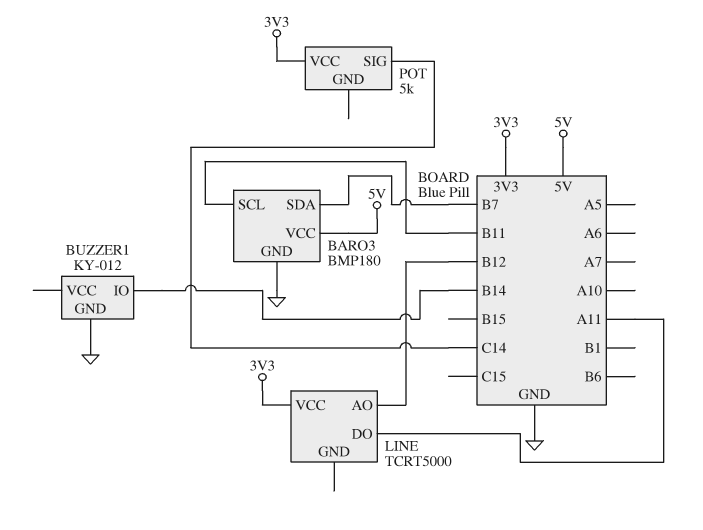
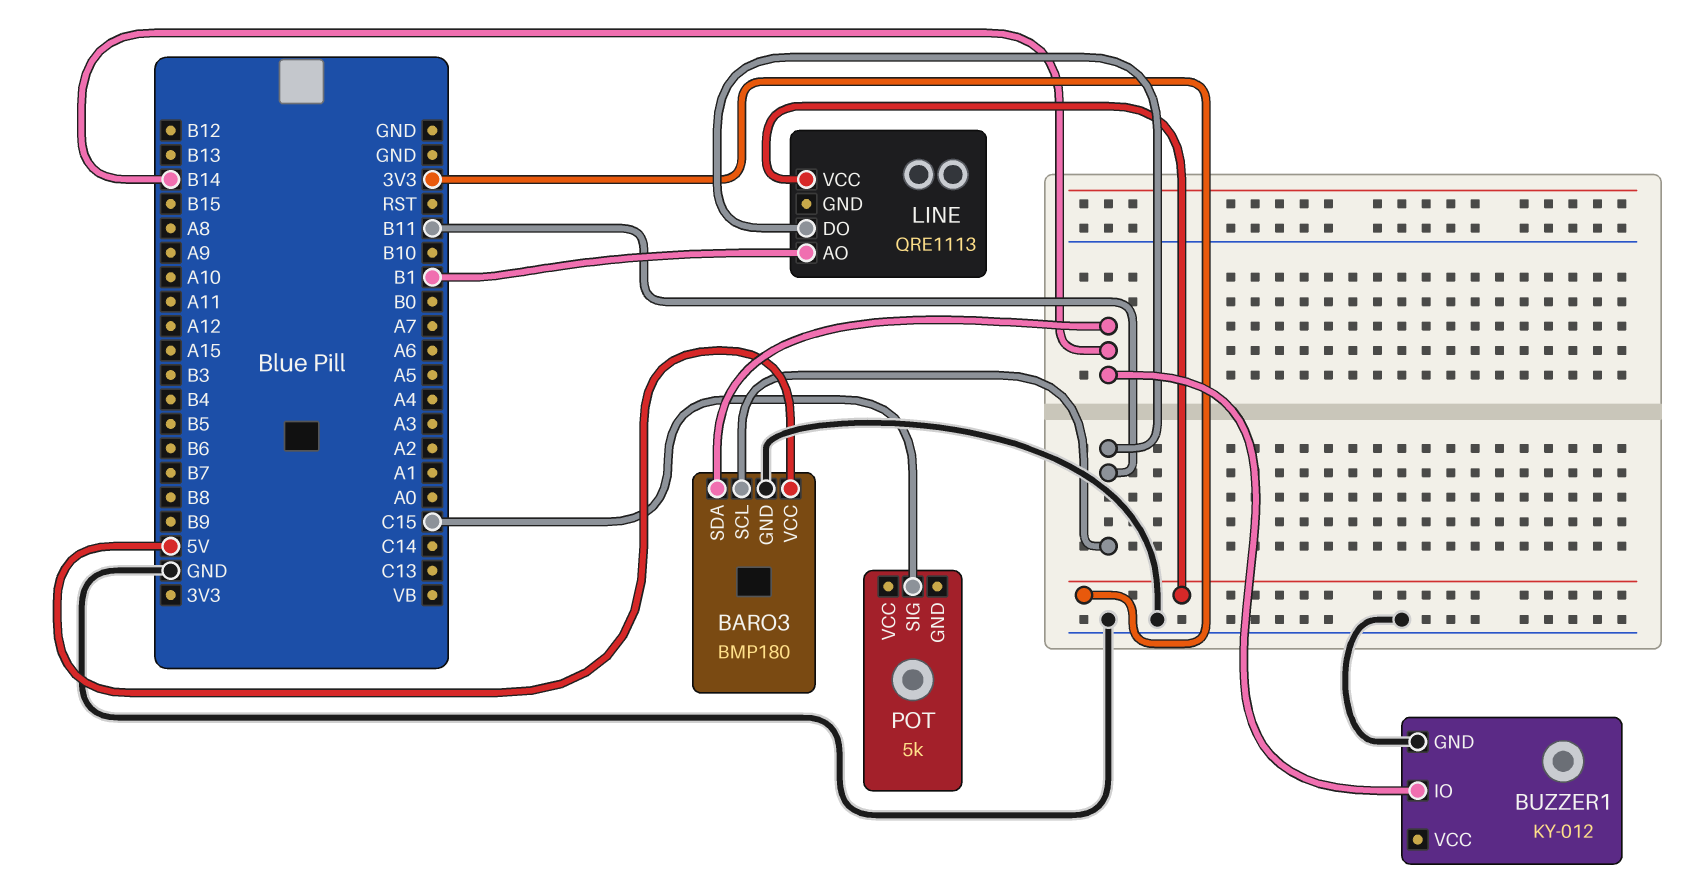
BARO3 pin SDA: B7 -> B14
LINE: TCRT5000 -> QRE1113
LINE pin AO: B12 -> B1
LINE pin DO: A11 -> B11
POT pin SIG: C14 -> C15
POT pin VCC: 3V3 -> none

